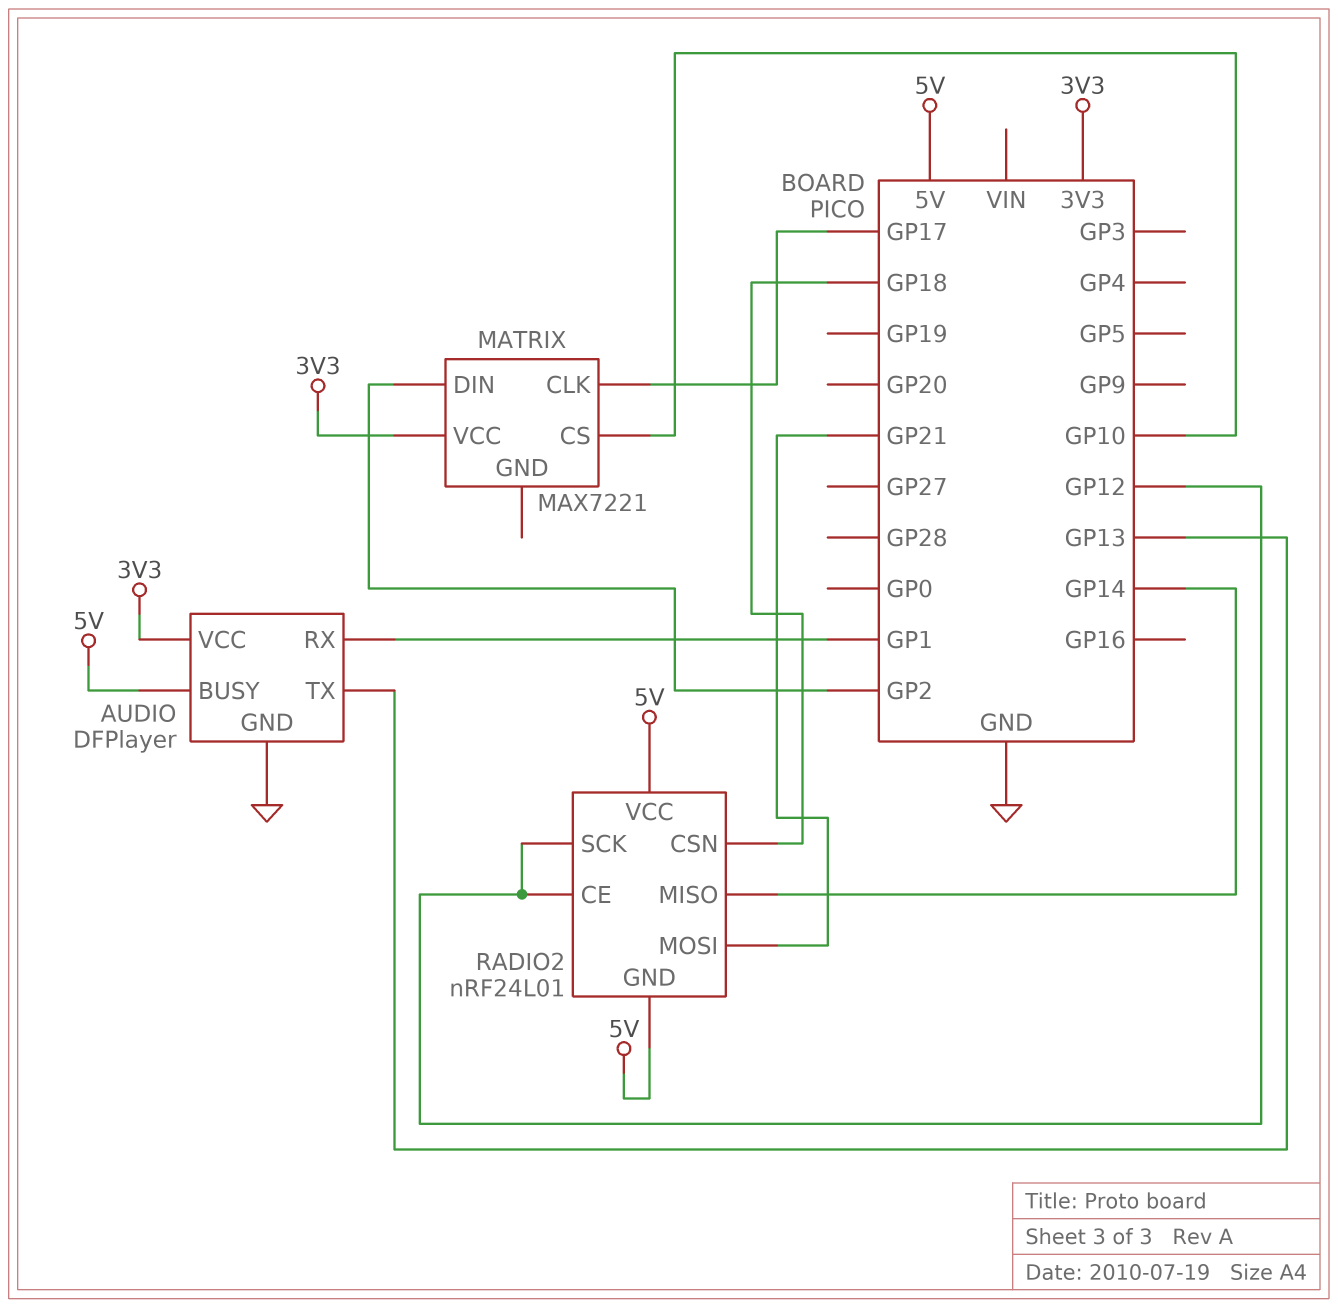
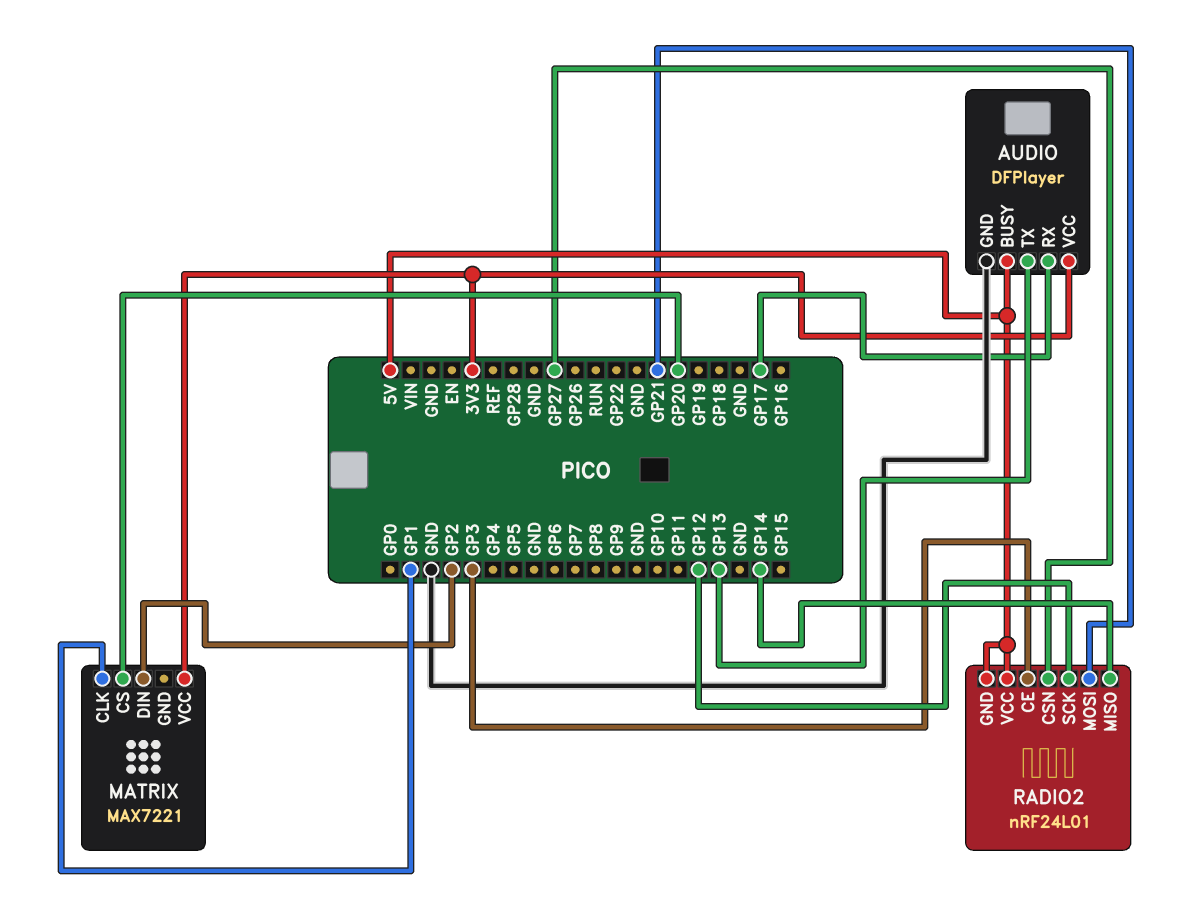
AUDIO pin RX: GP1 -> GP17
MATRIX pin CLK: GP17 -> GP1
MATRIX pin CS: GP10 -> GP20
RADIO2 pin CE: GP12 -> GP3
RADIO2 pin CSN: GP18 -> GP27

